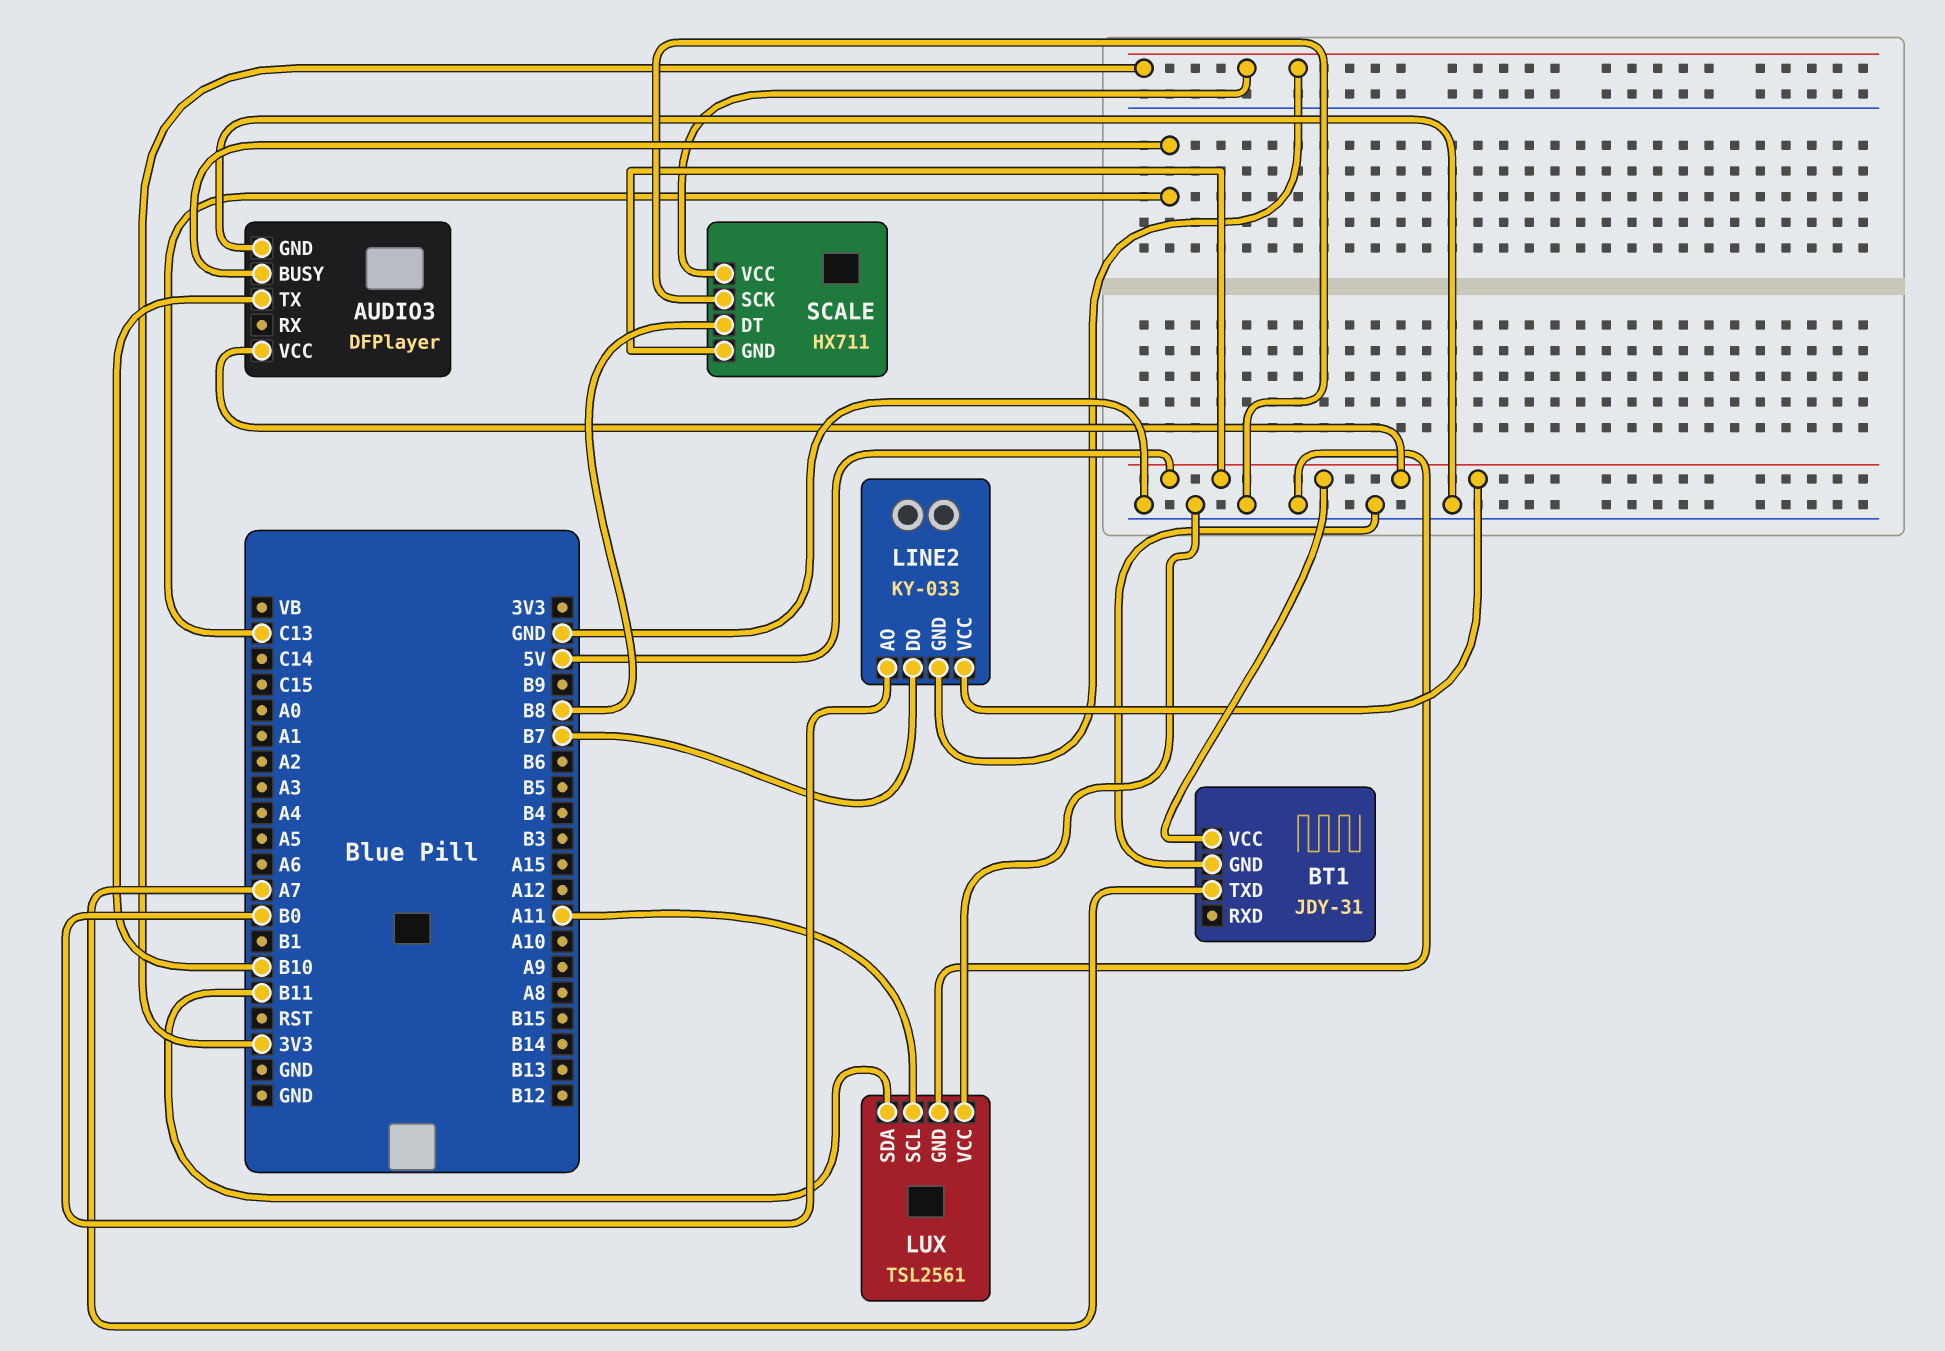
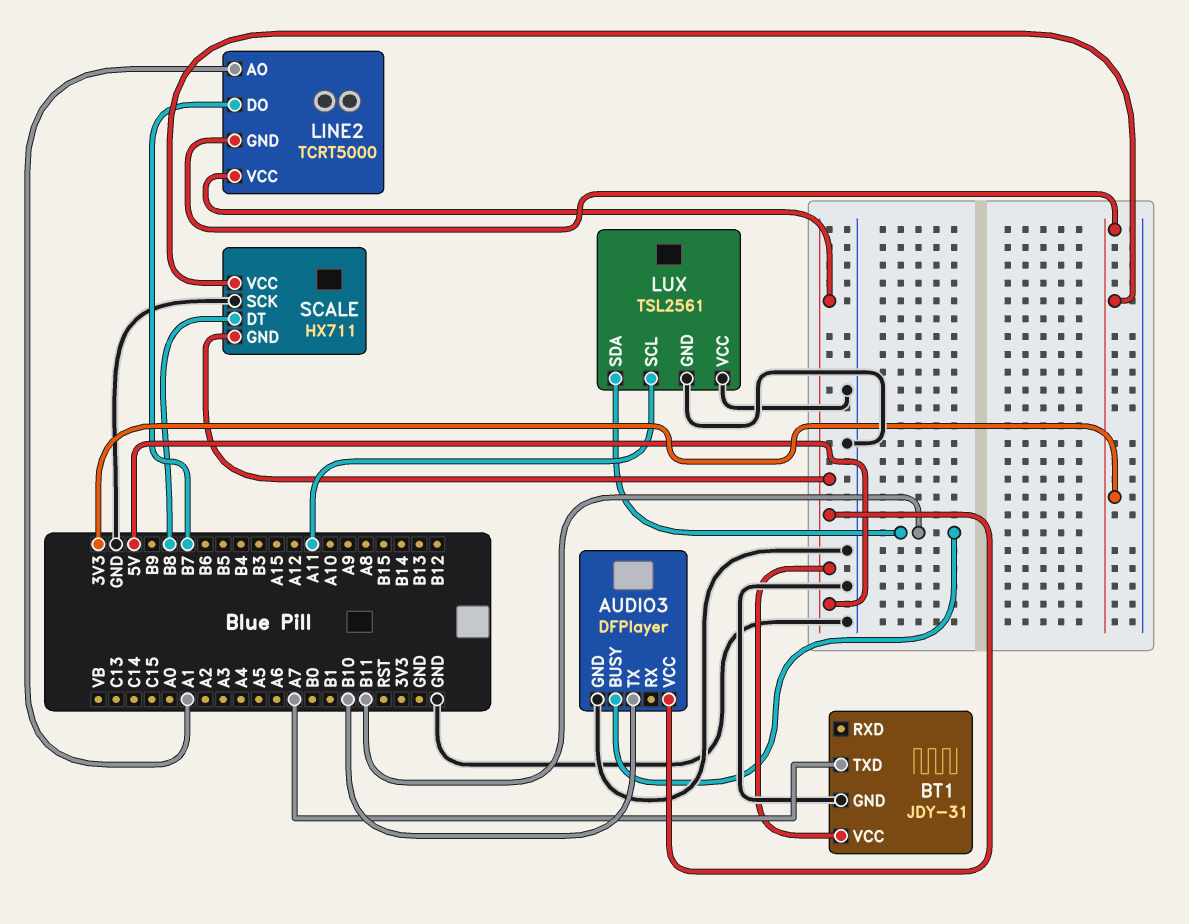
AUDIO3 pin BUSY: C13 -> B11
LINE2: KY-033 -> TCRT5000
LINE2 pin AO: B0 -> A1

